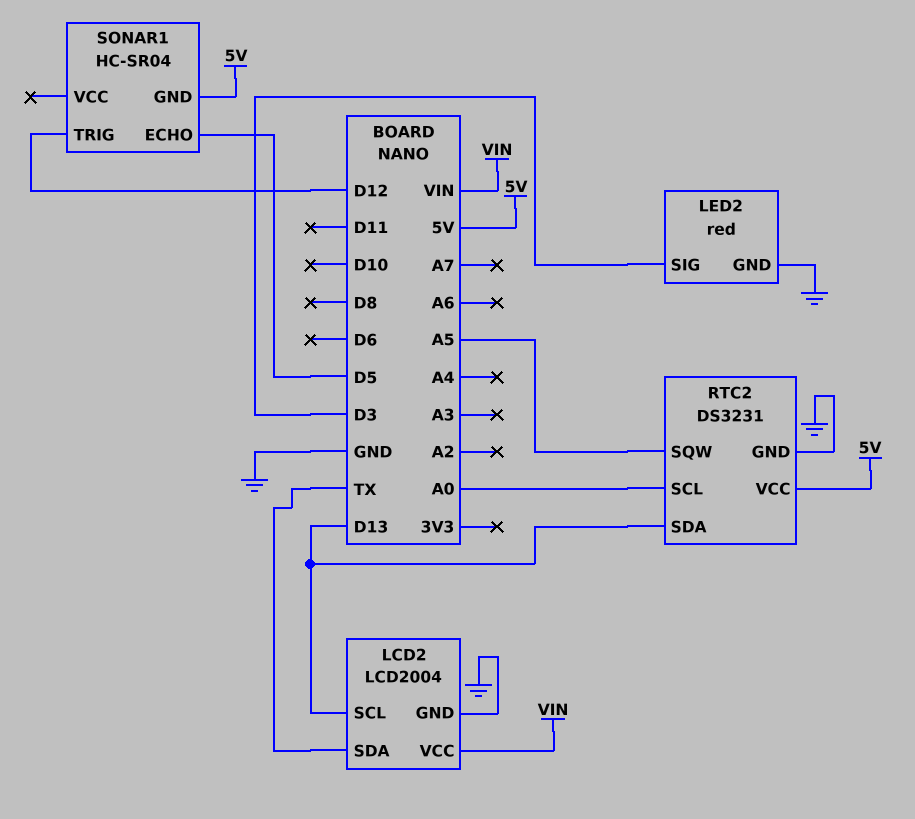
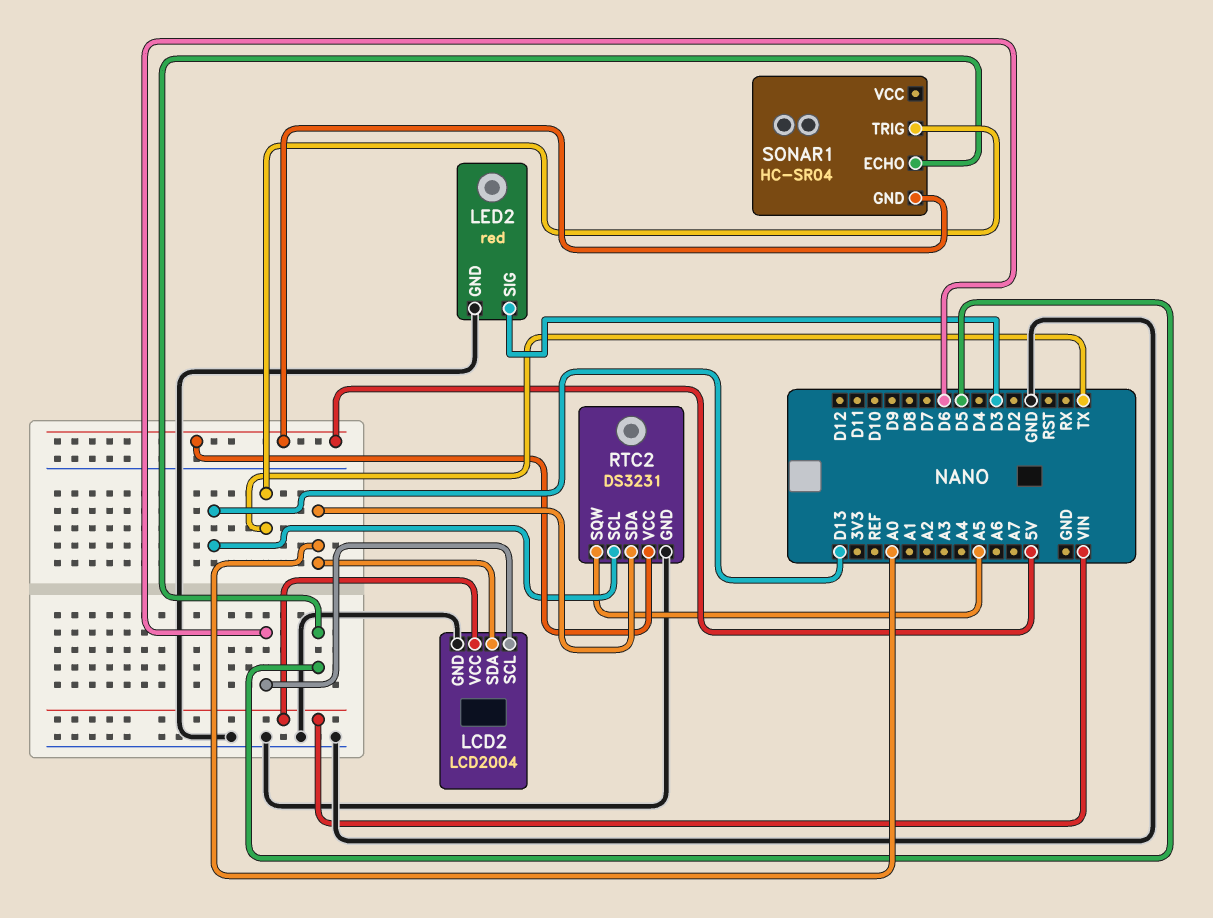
LCD2 pin SCL: D13 -> D6
LCD2 pin SDA: TX -> A0
RTC2 pin SCL: A0 -> D13
RTC2 pin SDA: D13 -> A0
SONAR1 pin TRIG: D12 -> TX

